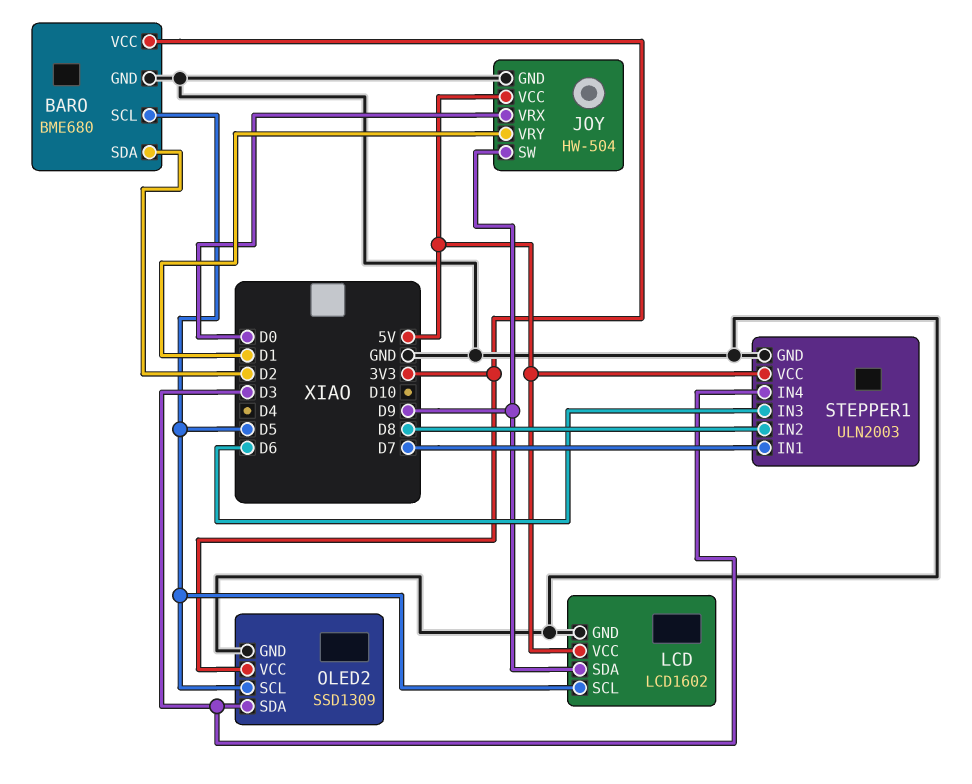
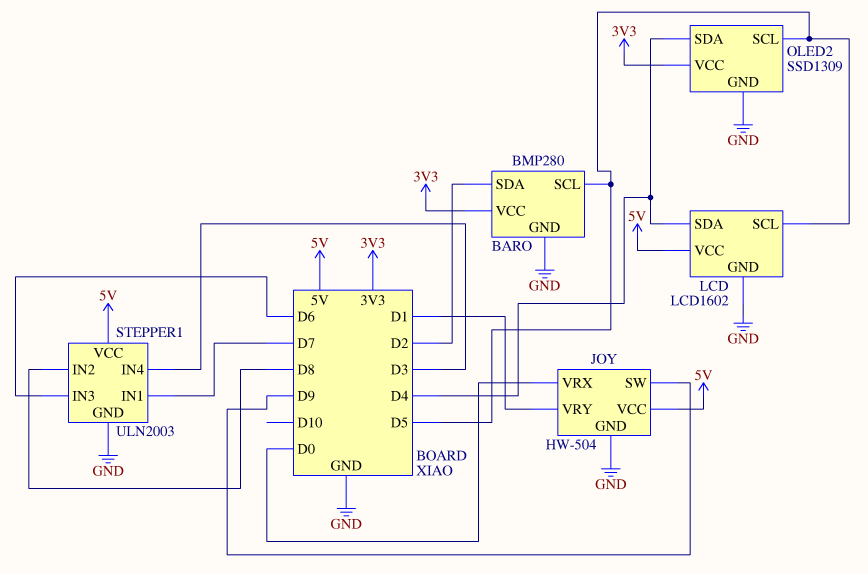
BARO: BME680 -> BMP280
LCD pin SDA: D9 -> D4
OLED2 pin SDA: D3 -> D4

